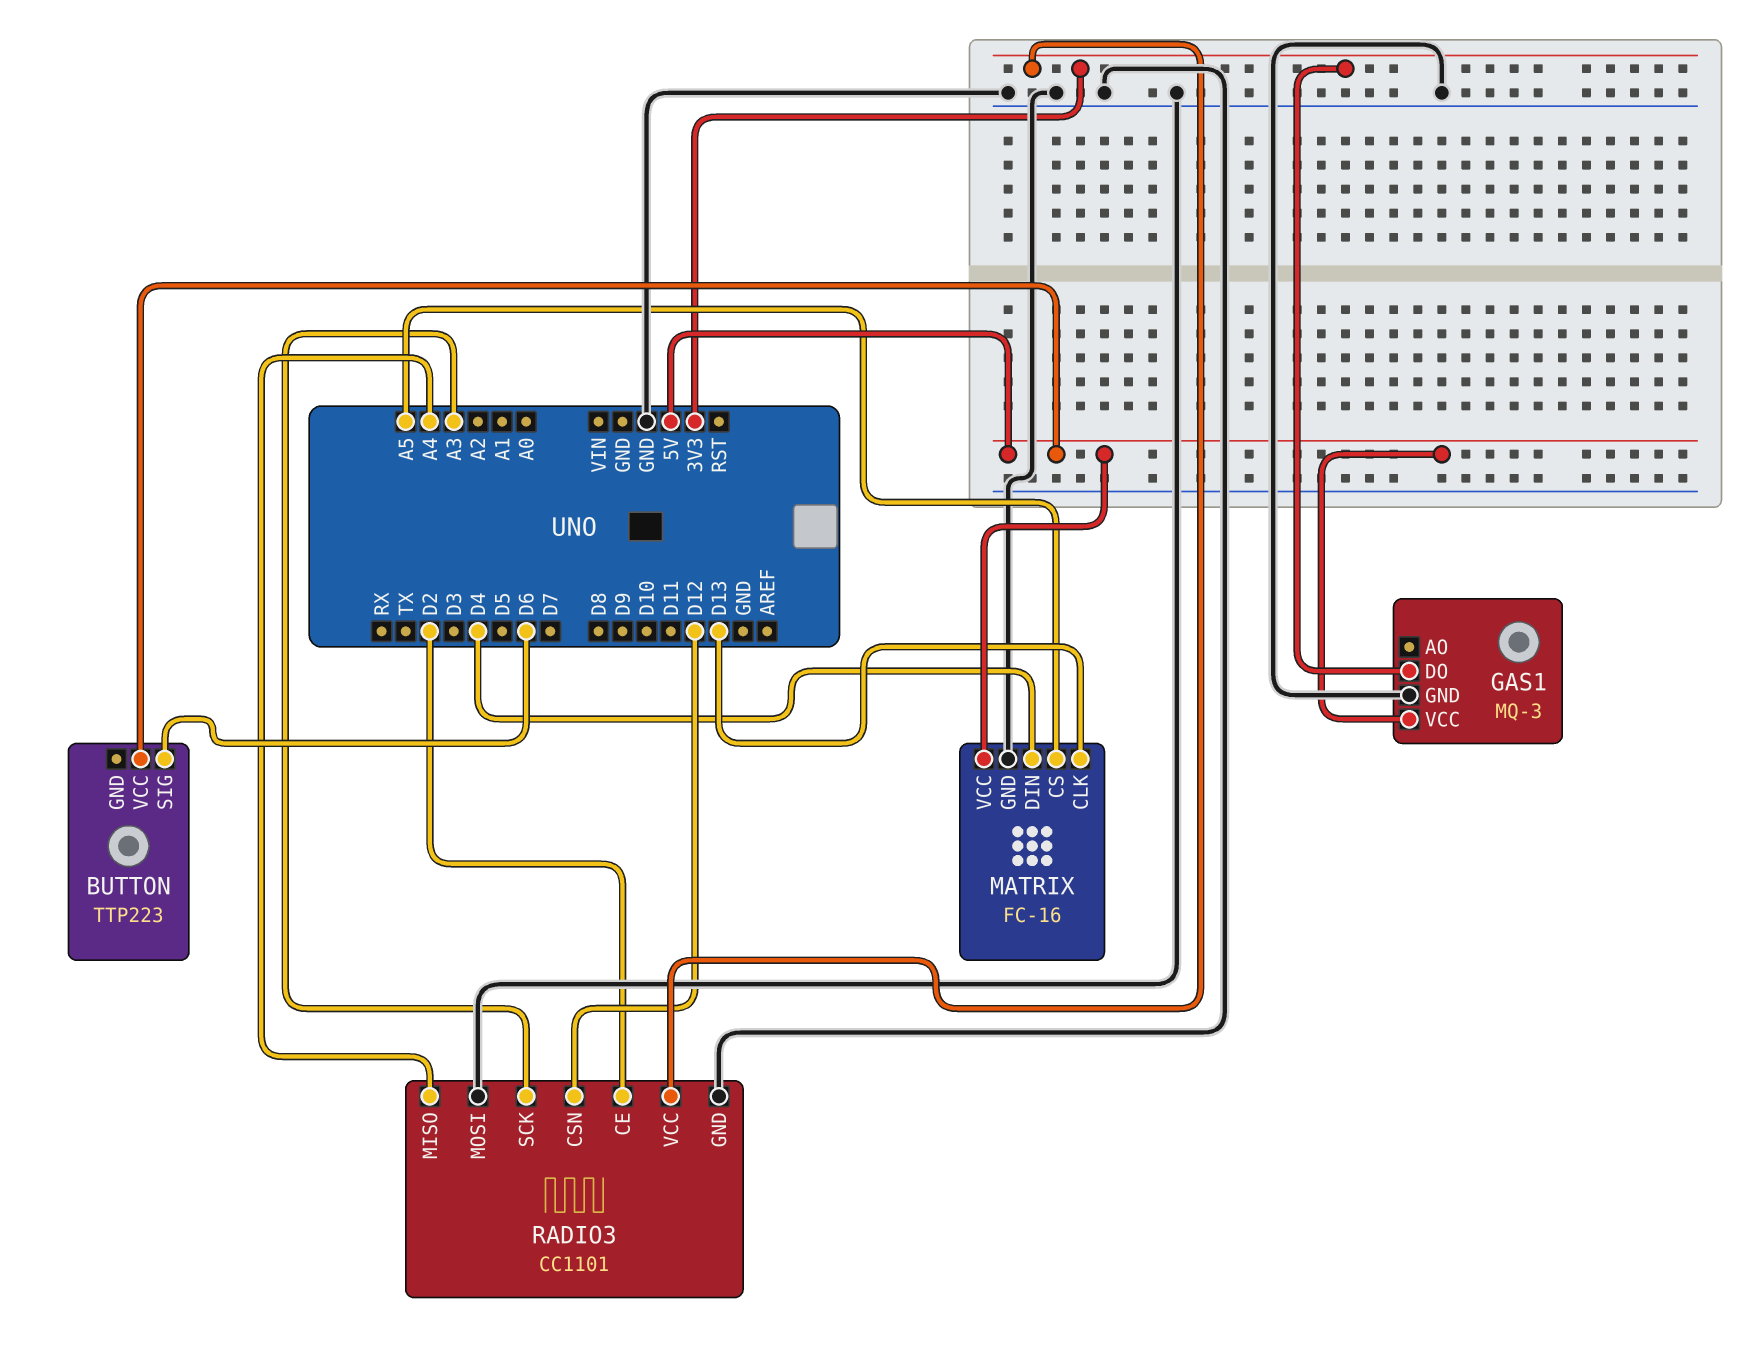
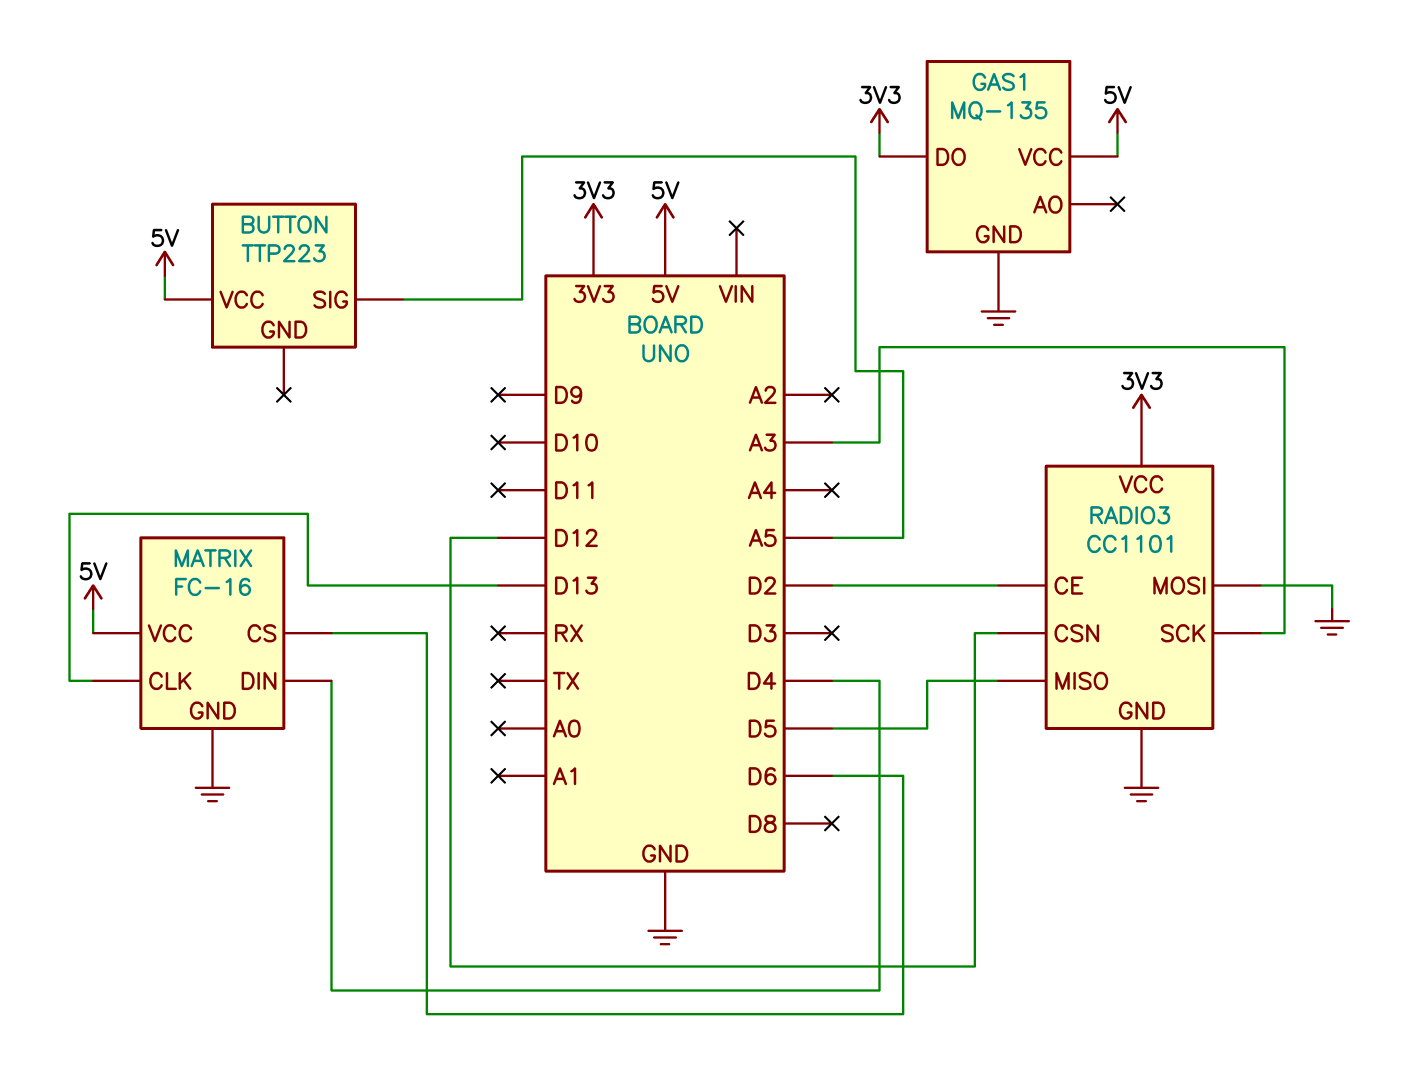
BUTTON pin SIG: D6 -> A5
GAS1: MQ-3 -> MQ-135
MATRIX pin CS: A5 -> D6
RADIO3 pin MISO: A4 -> D5

